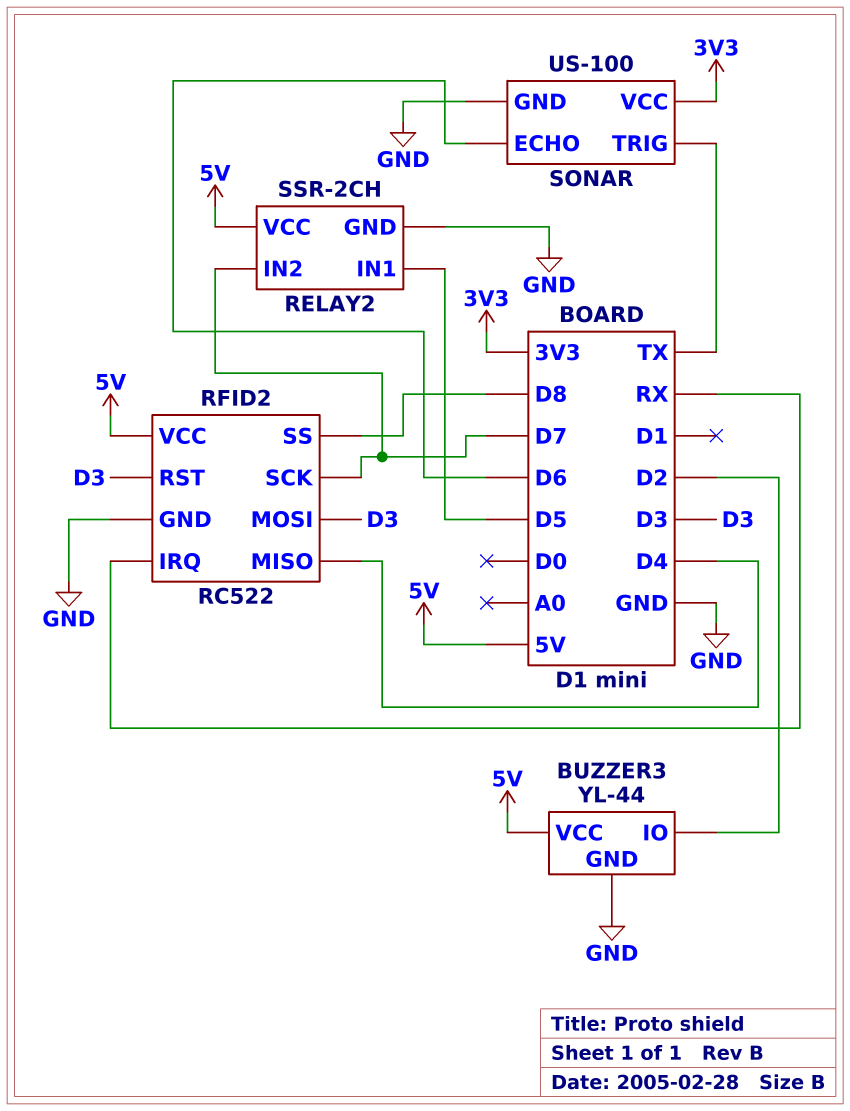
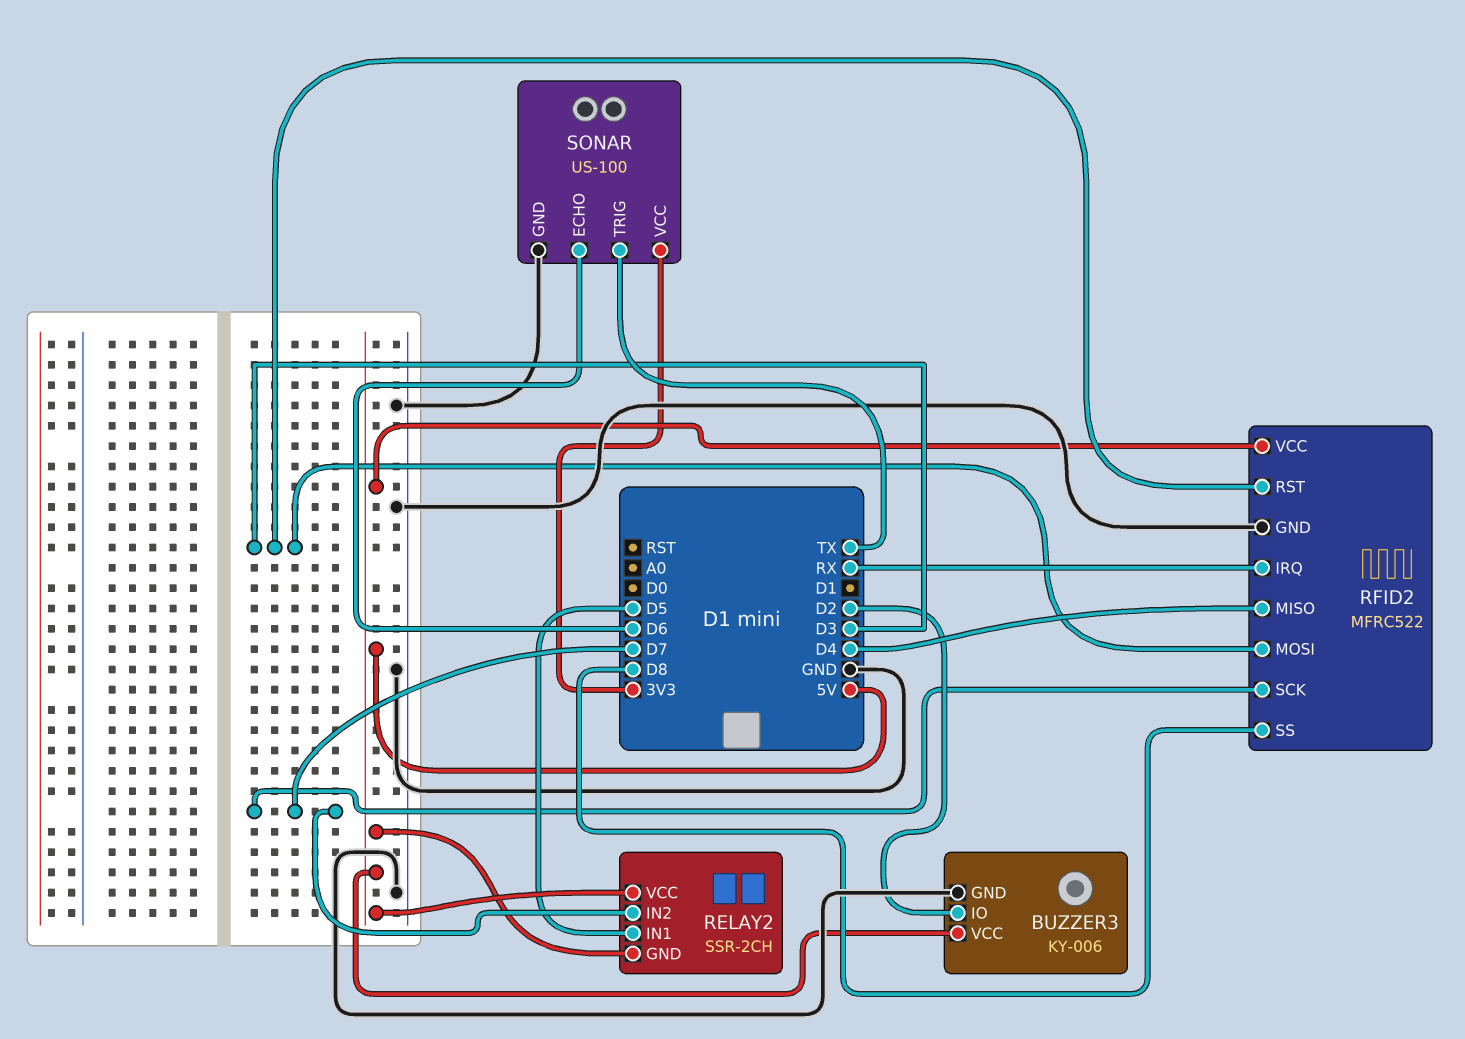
BUZZER3: YL-44 -> KY-006
RELAY2 pin GND: GND -> 5V
RFID2: RC522 -> MFRC522

